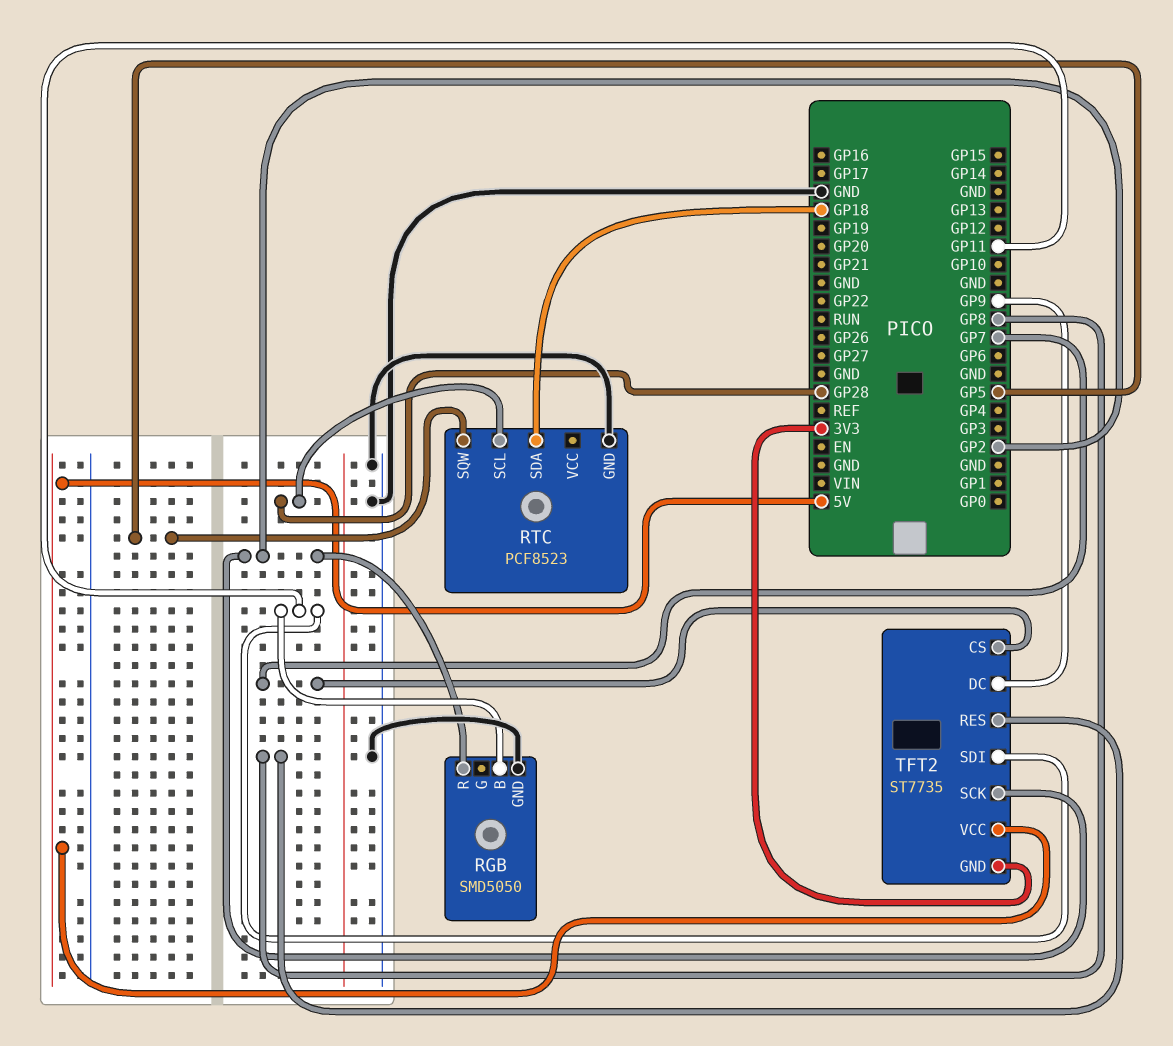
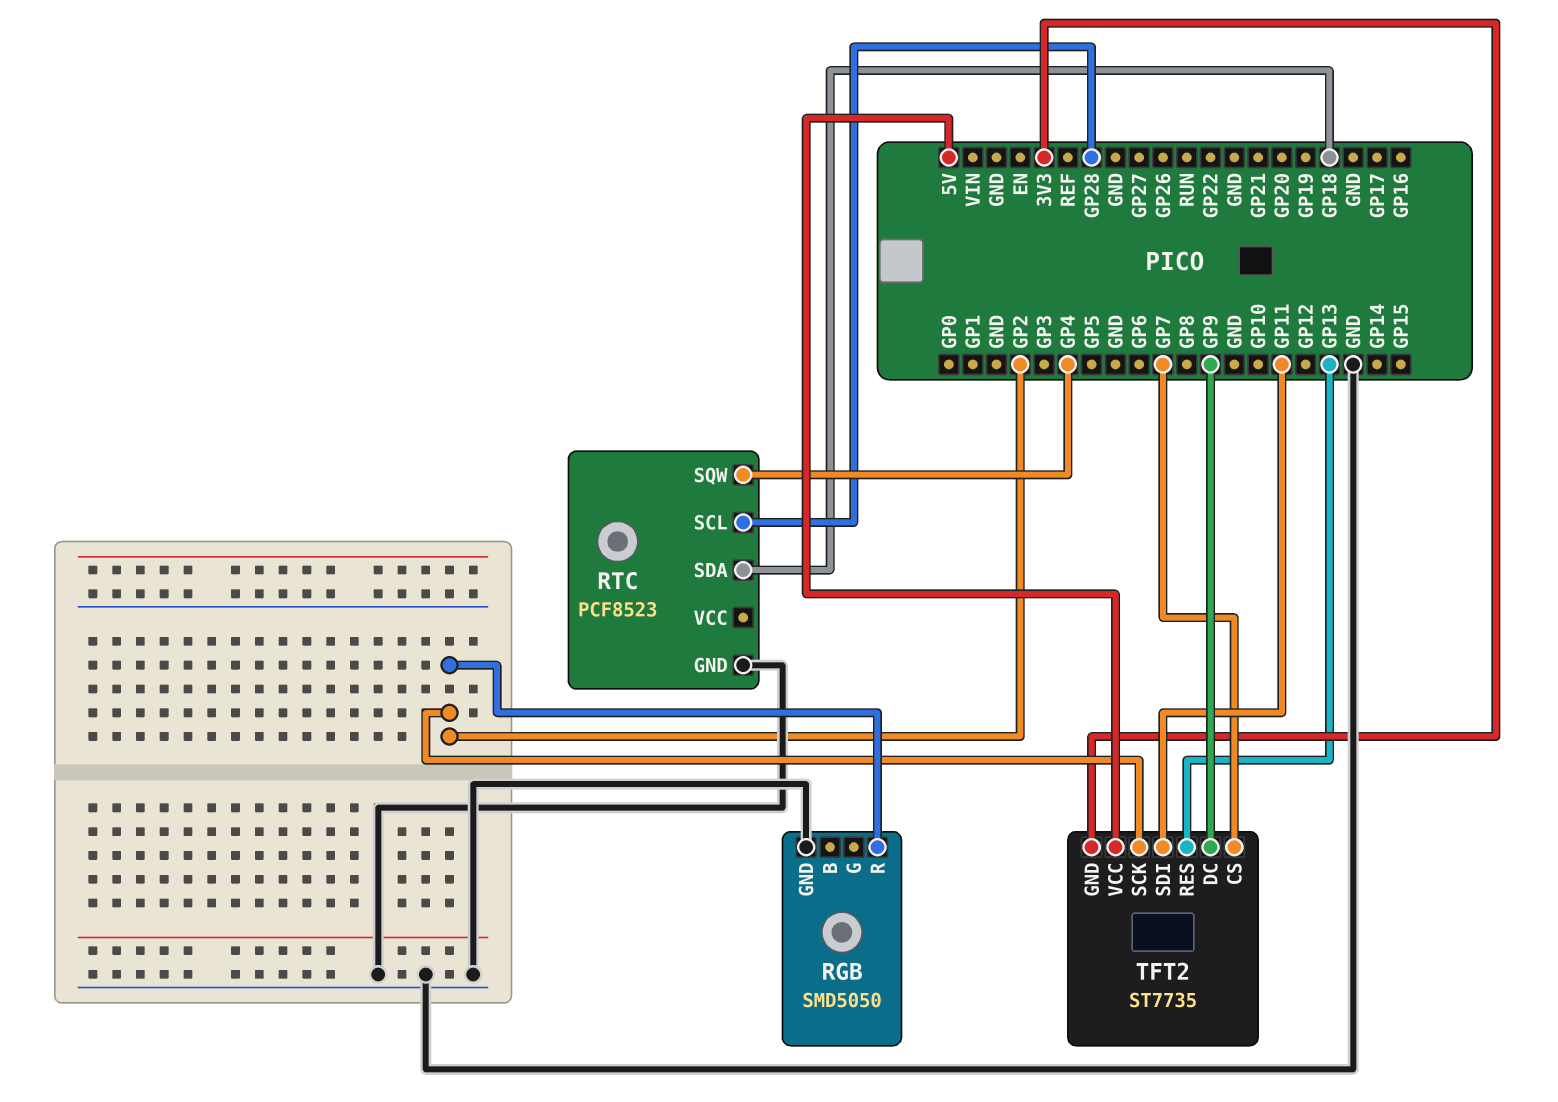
RGB pin B: GP11 -> none
RTC pin SQW: GP5 -> GP4
TFT2 pin RES: GP8 -> GP13

